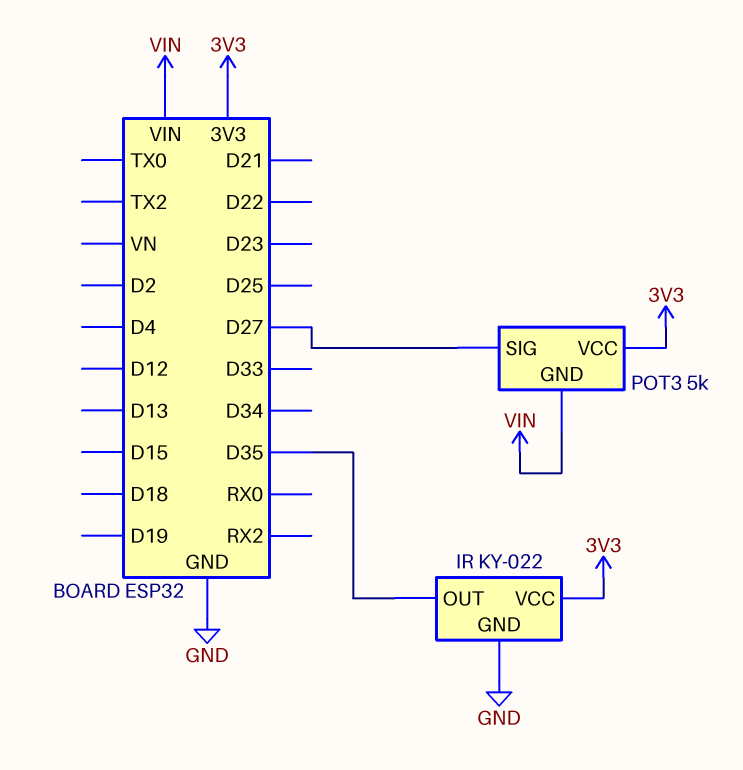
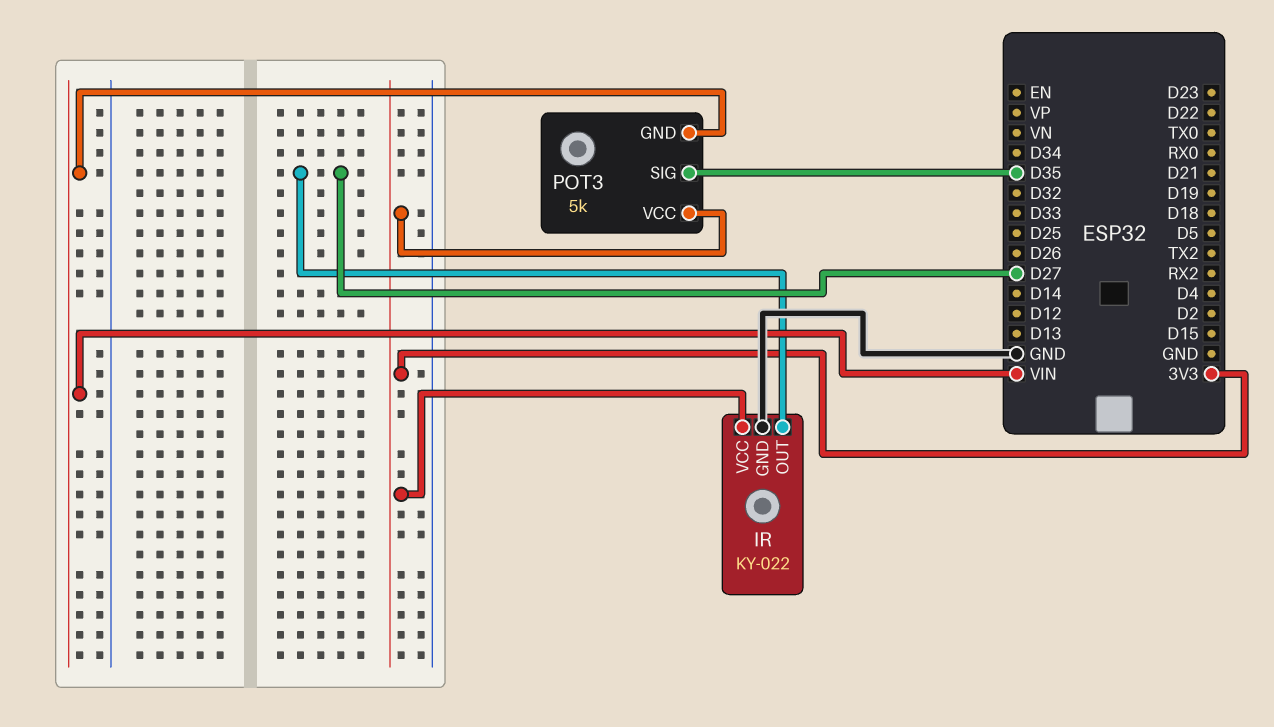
IR pin OUT: D35 -> D27
POT3 pin SIG: D27 -> D35

